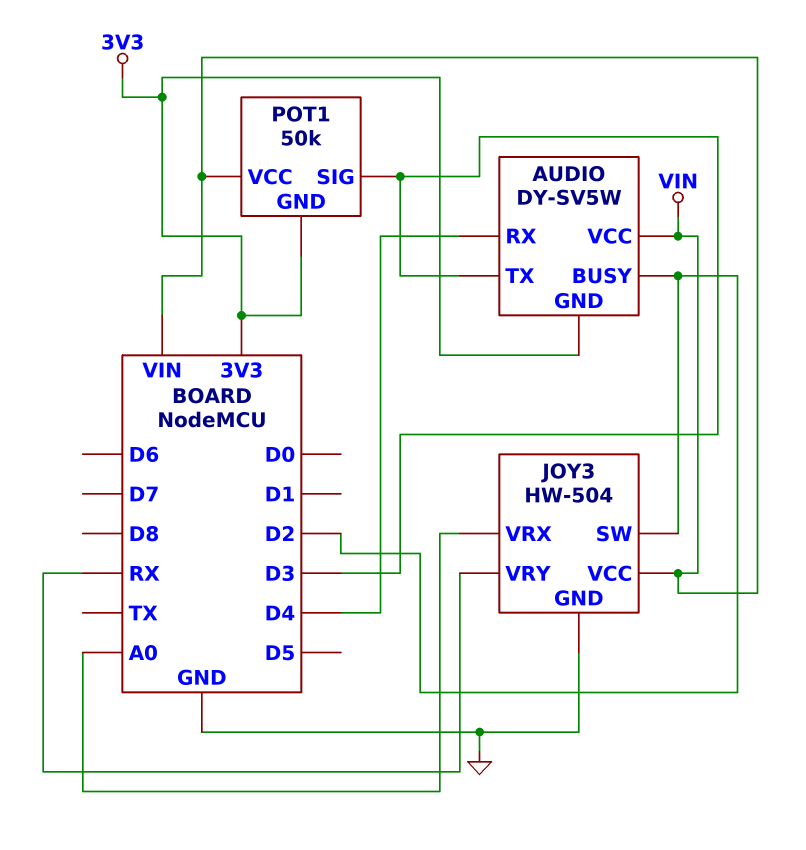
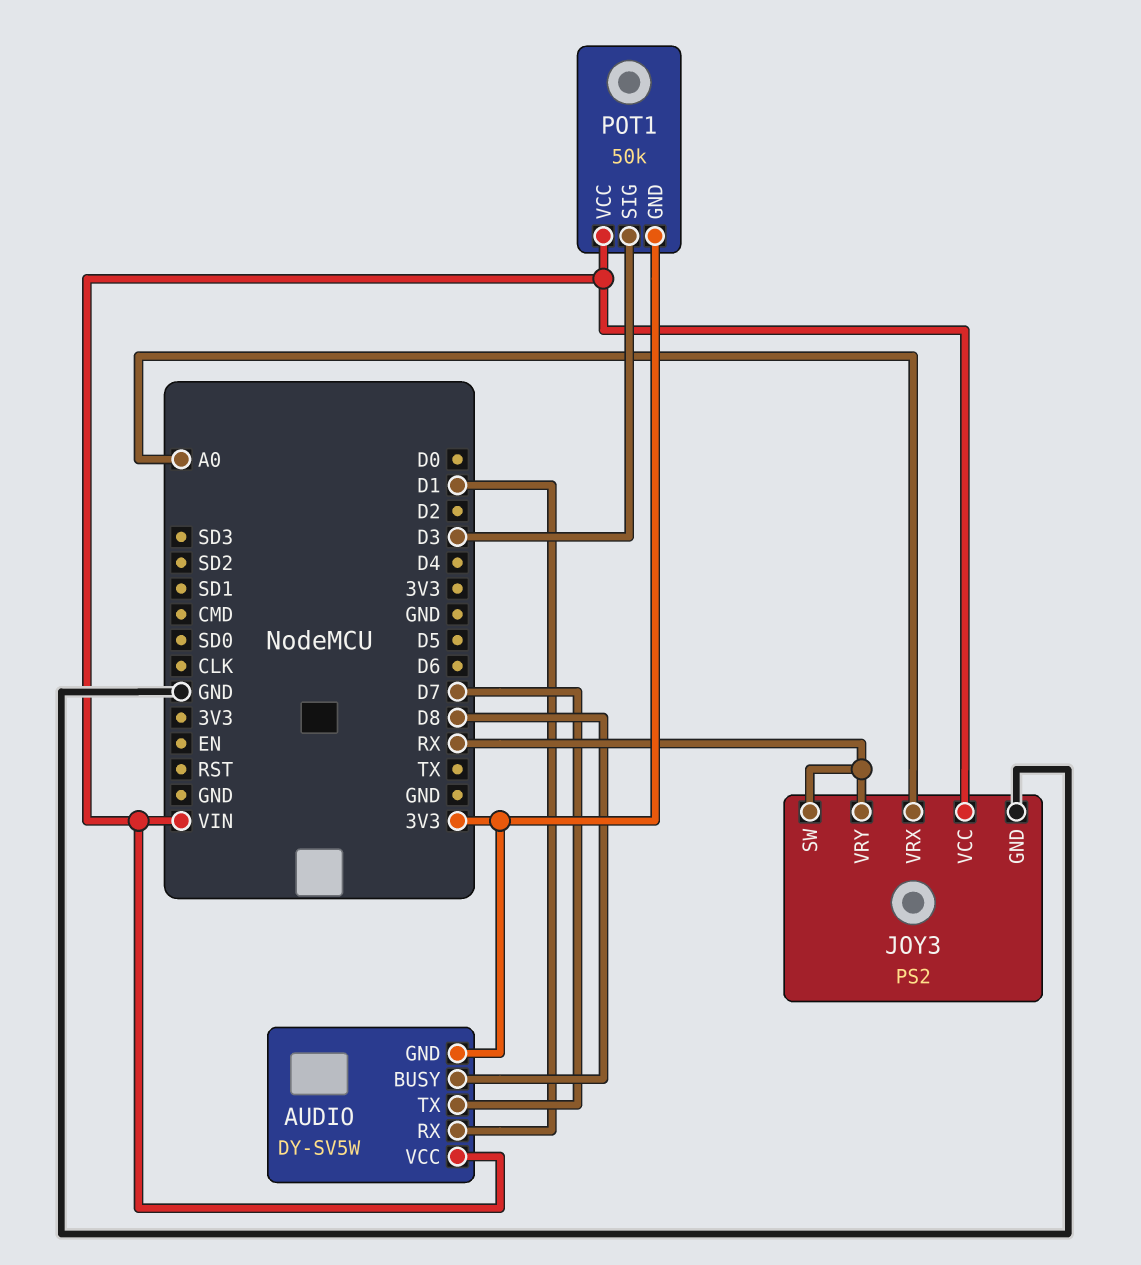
AUDIO pin BUSY: D2 -> D8
AUDIO pin RX: D4 -> D1
AUDIO pin TX: D3 -> D7
JOY3: HW-504 -> PS2
JOY3 pin SW: D2 -> RX

